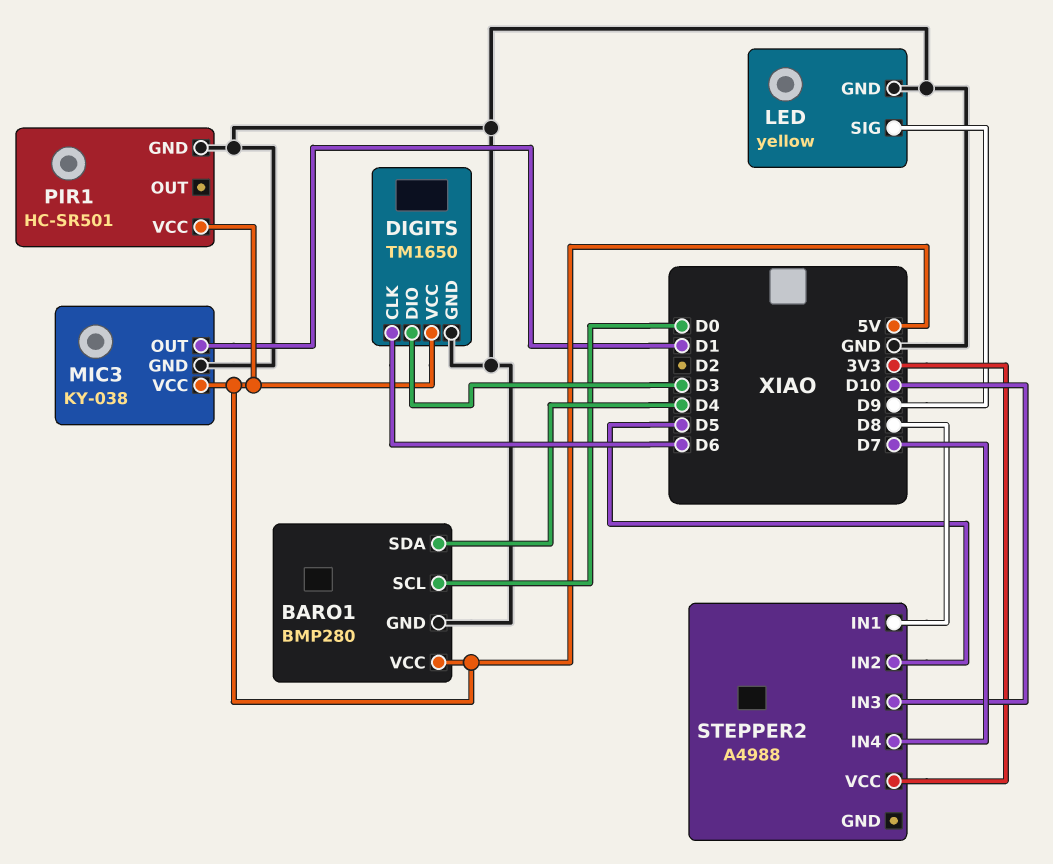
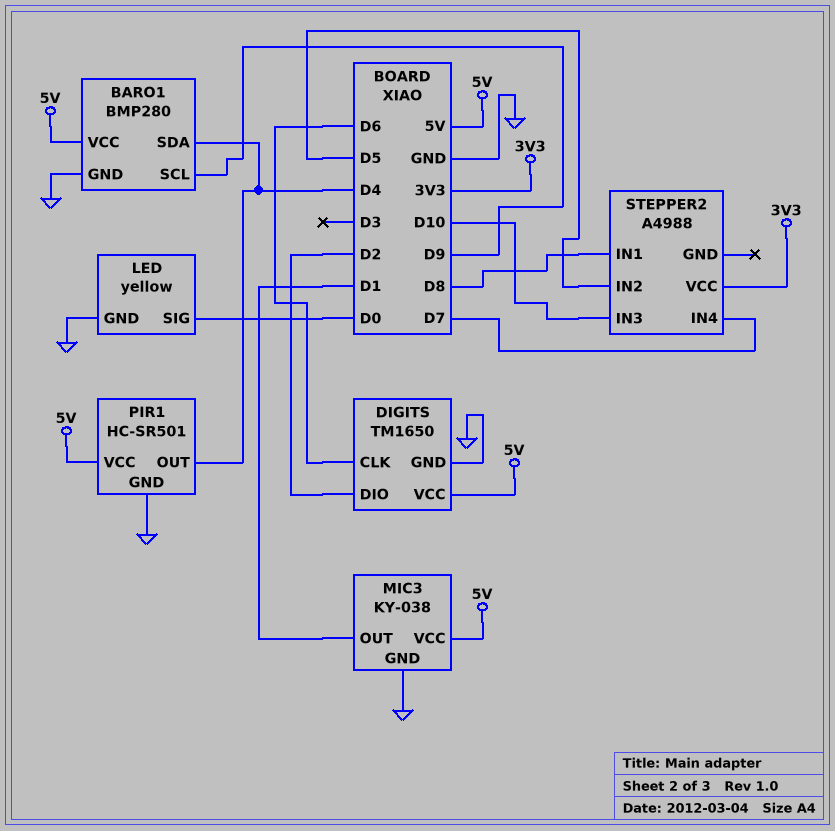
BARO1 pin SCL: D0 -> D9
DIGITS pin DIO: D3 -> D2
LED pin SIG: D9 -> D0
PIR1 pin OUT: none -> D4

